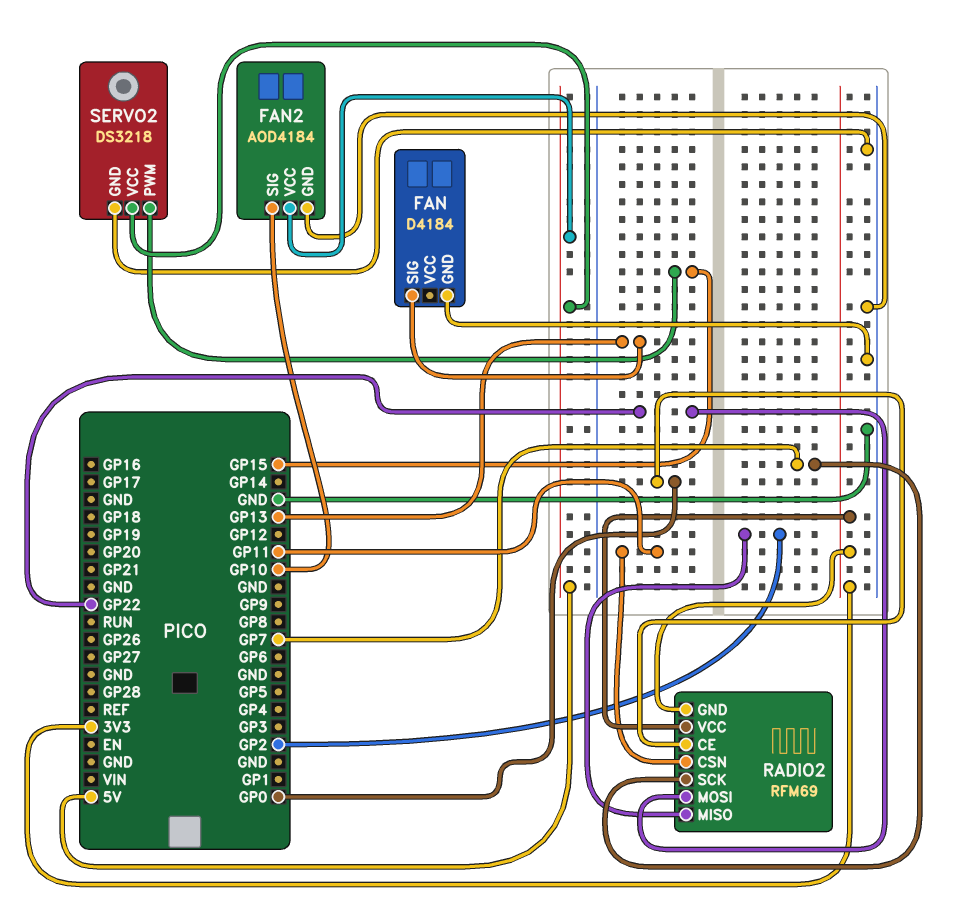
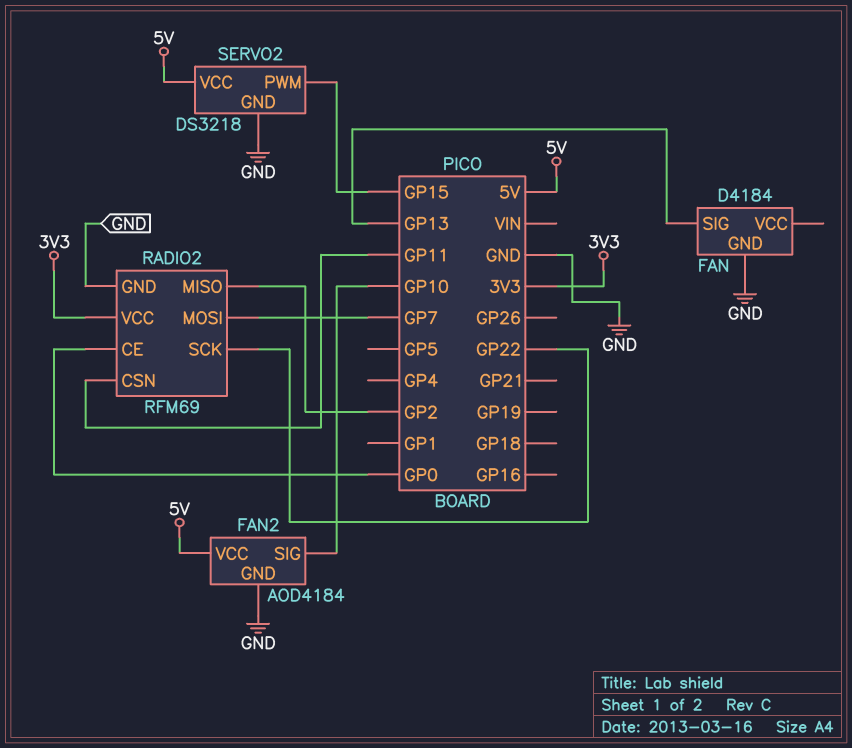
RADIO2 pin GND: 3V3 -> GND
RADIO2 pin MOSI: GP22 -> GP7
RADIO2 pin SCK: GP7 -> GP22

